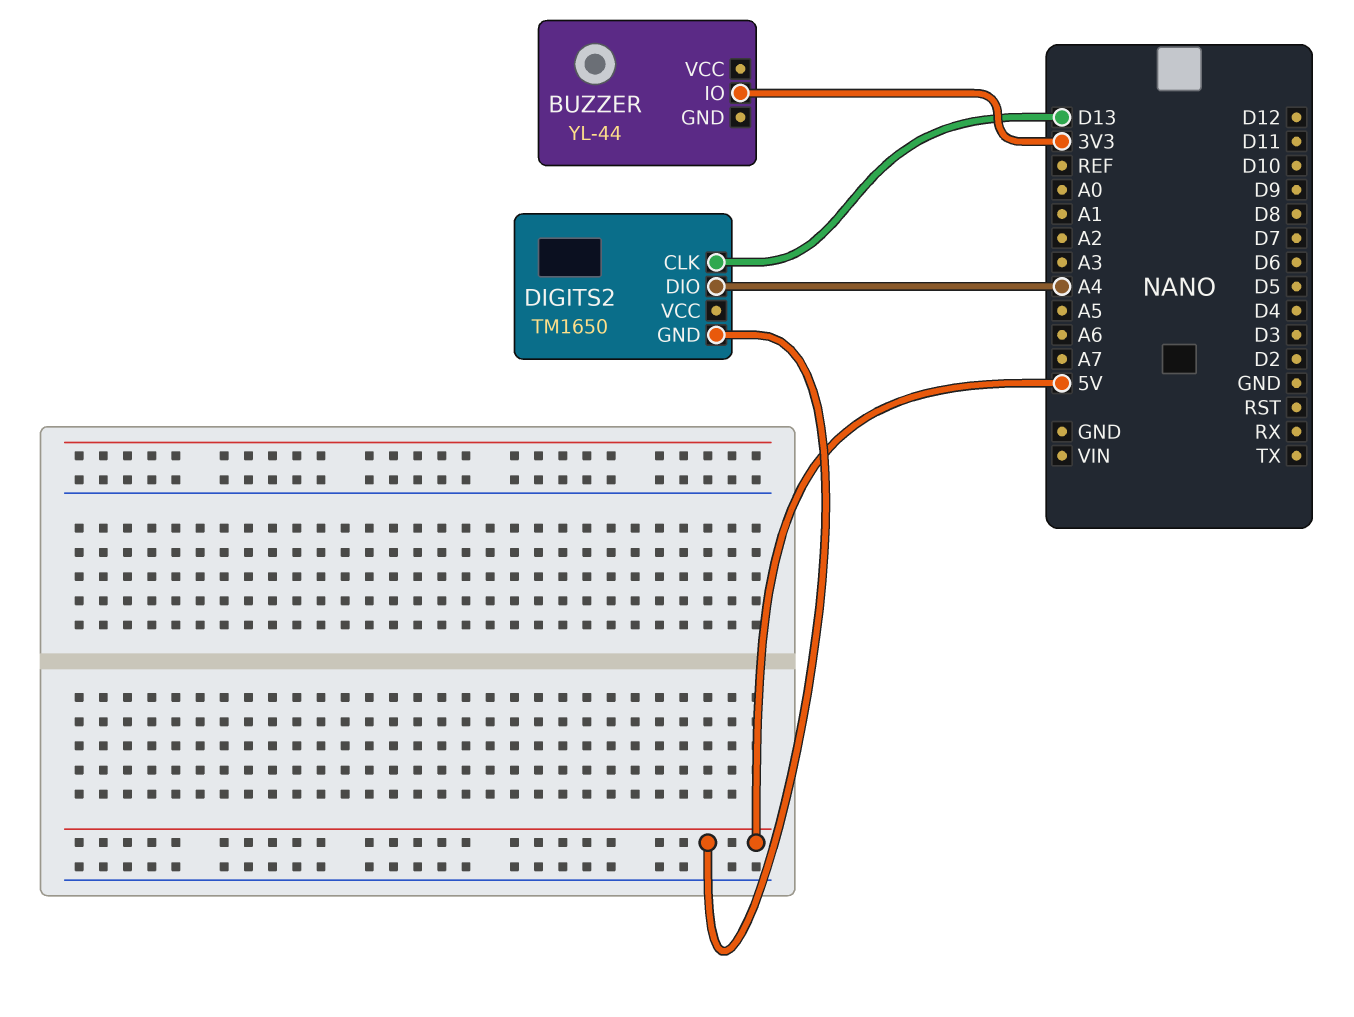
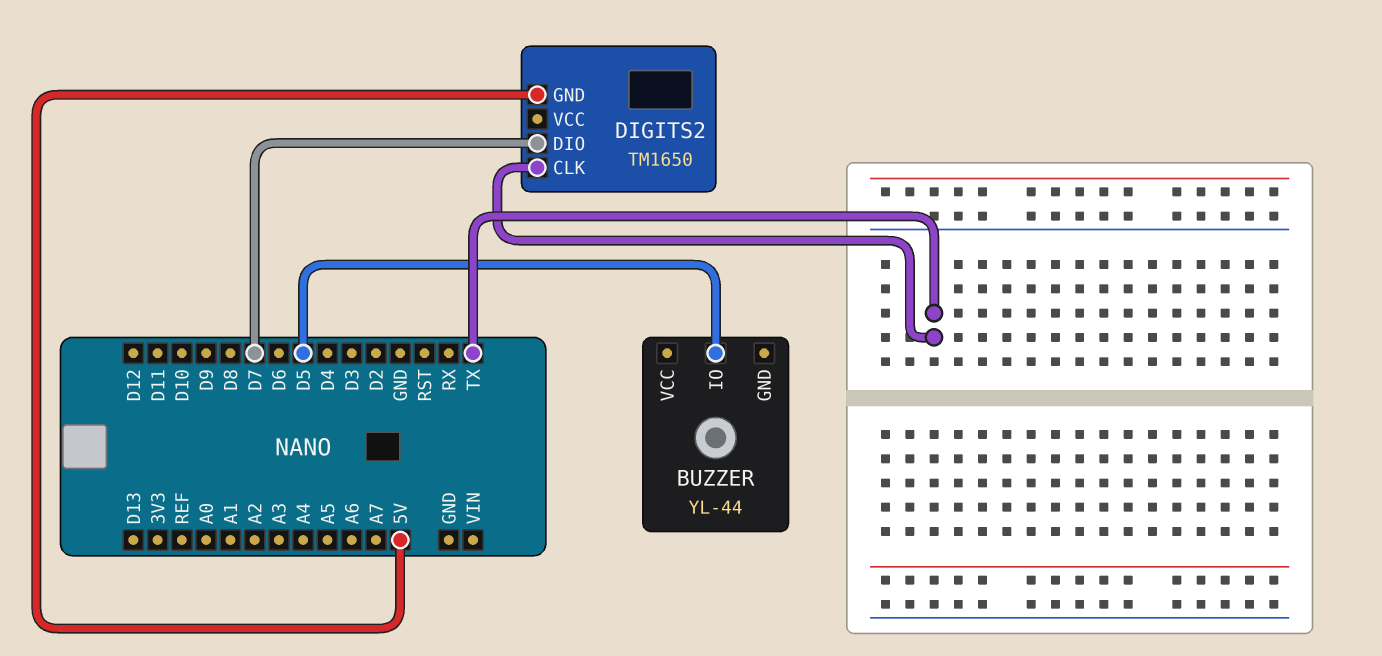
BUZZER pin IO: 3V3 -> D5
DIGITS2 pin CLK: D13 -> TX
DIGITS2 pin DIO: A4 -> D7

